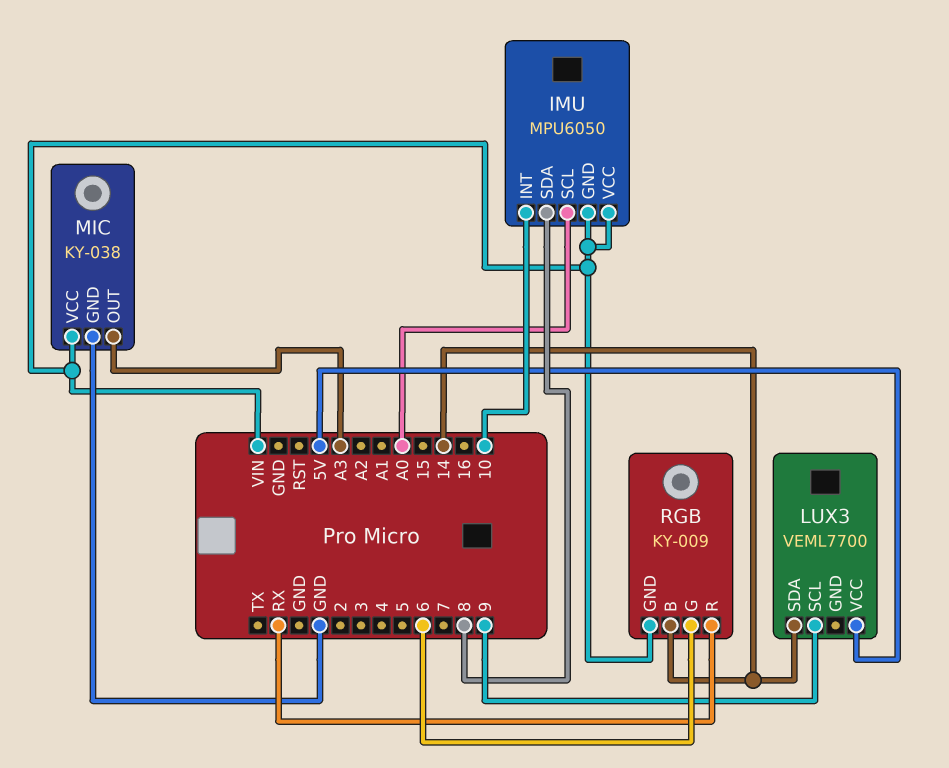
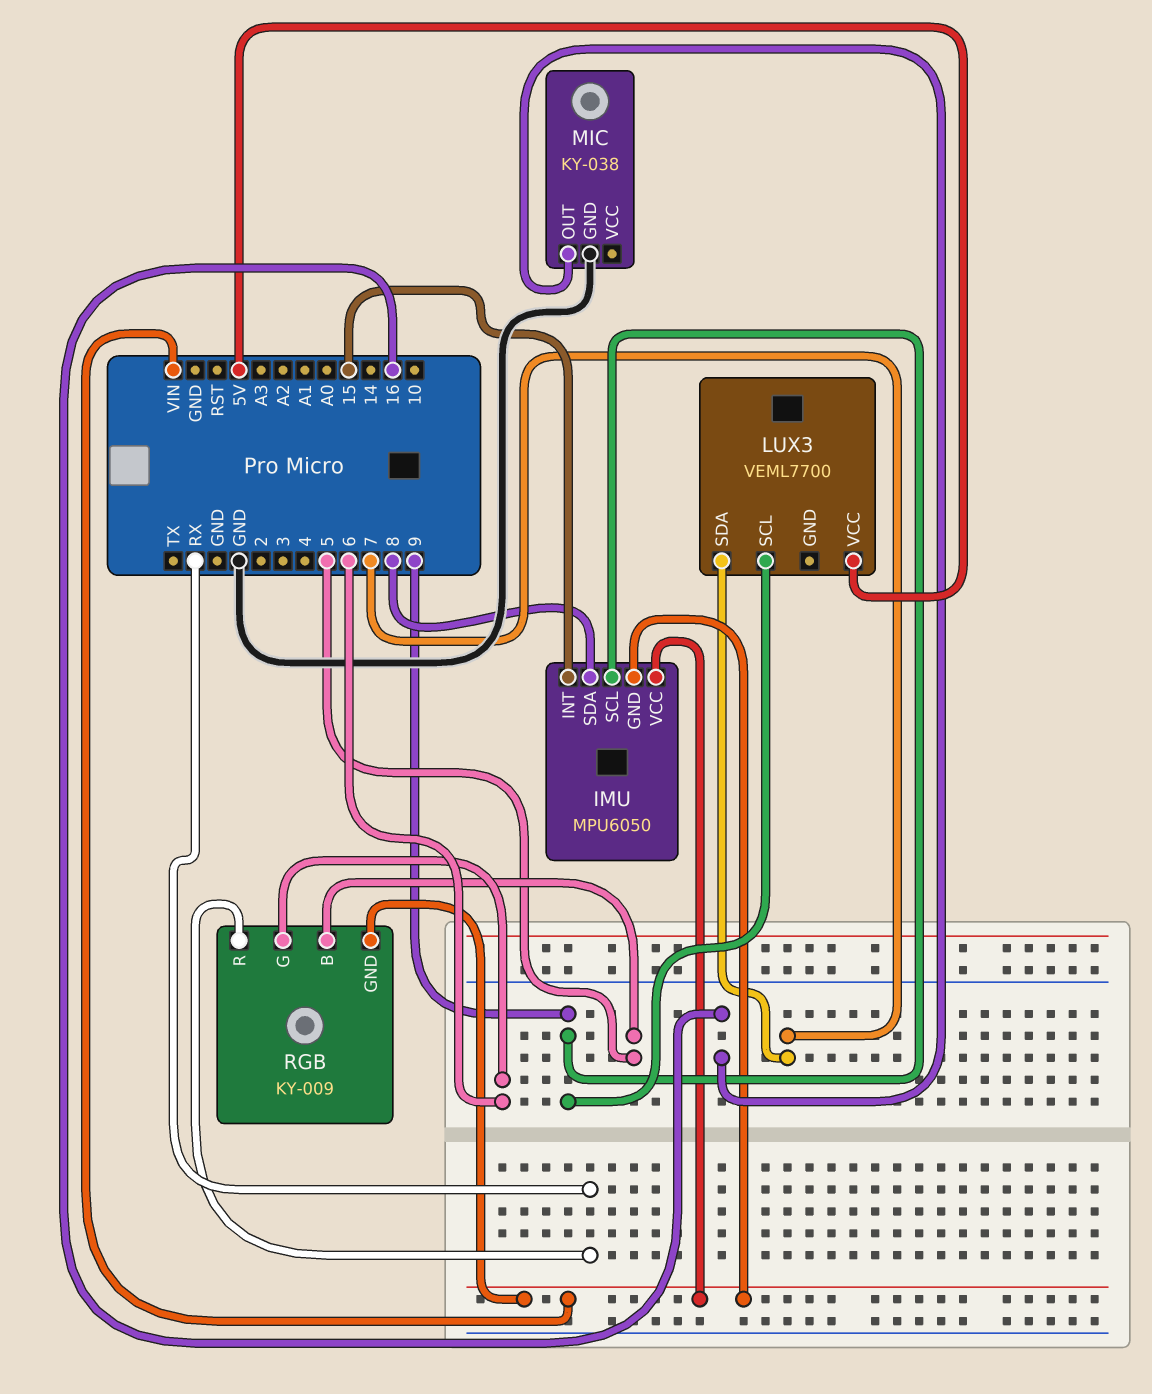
IMU pin INT: 10 -> 15
IMU pin SCL: A0 -> 9
LUX3 pin SDA: 14 -> 7
MIC pin OUT: A3 -> 16
MIC pin VCC: VIN -> none
RGB pin B: 14 -> 5

